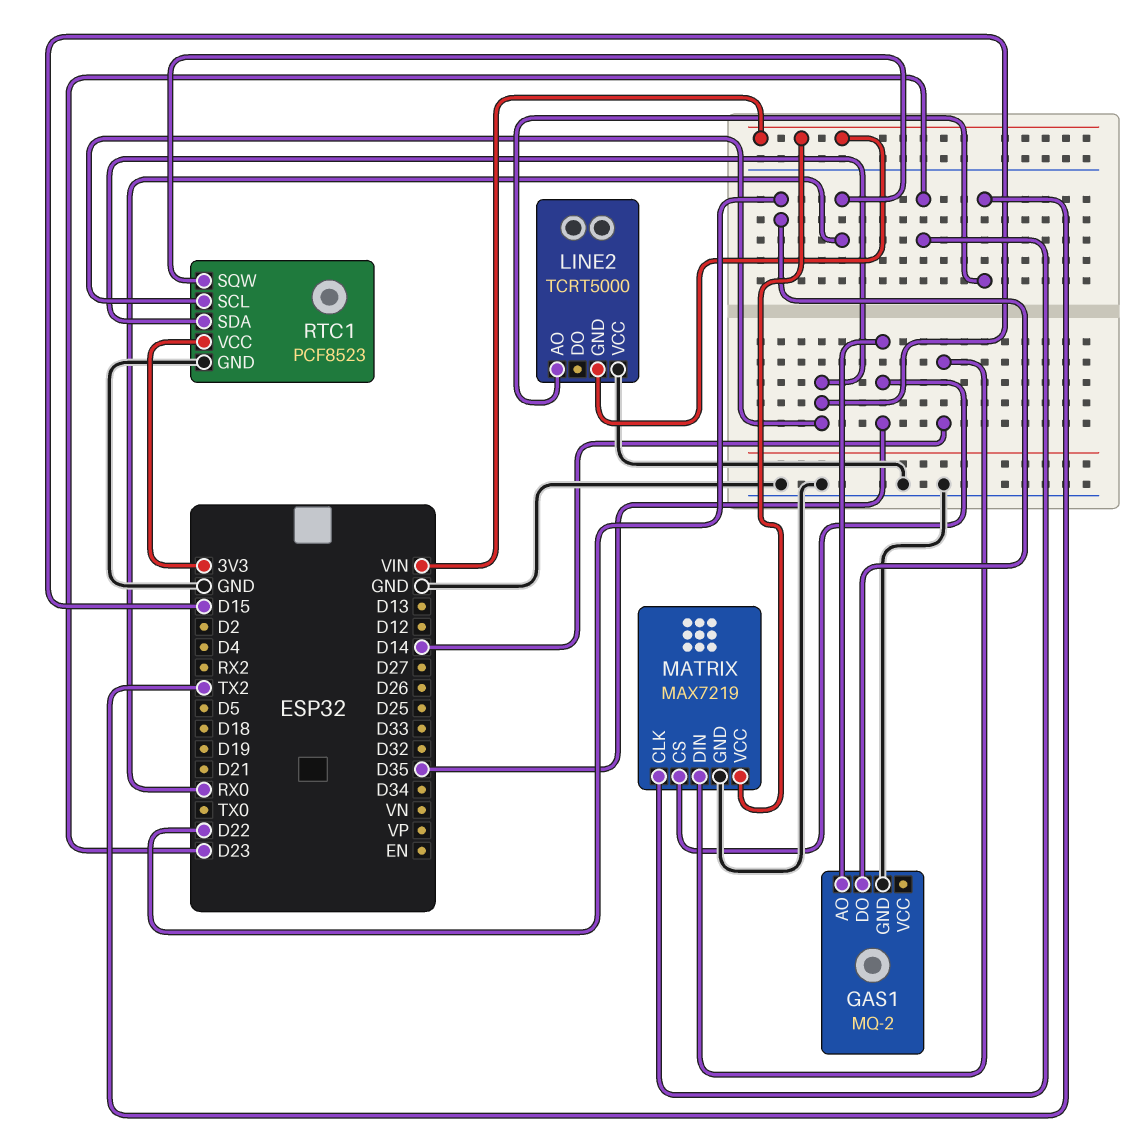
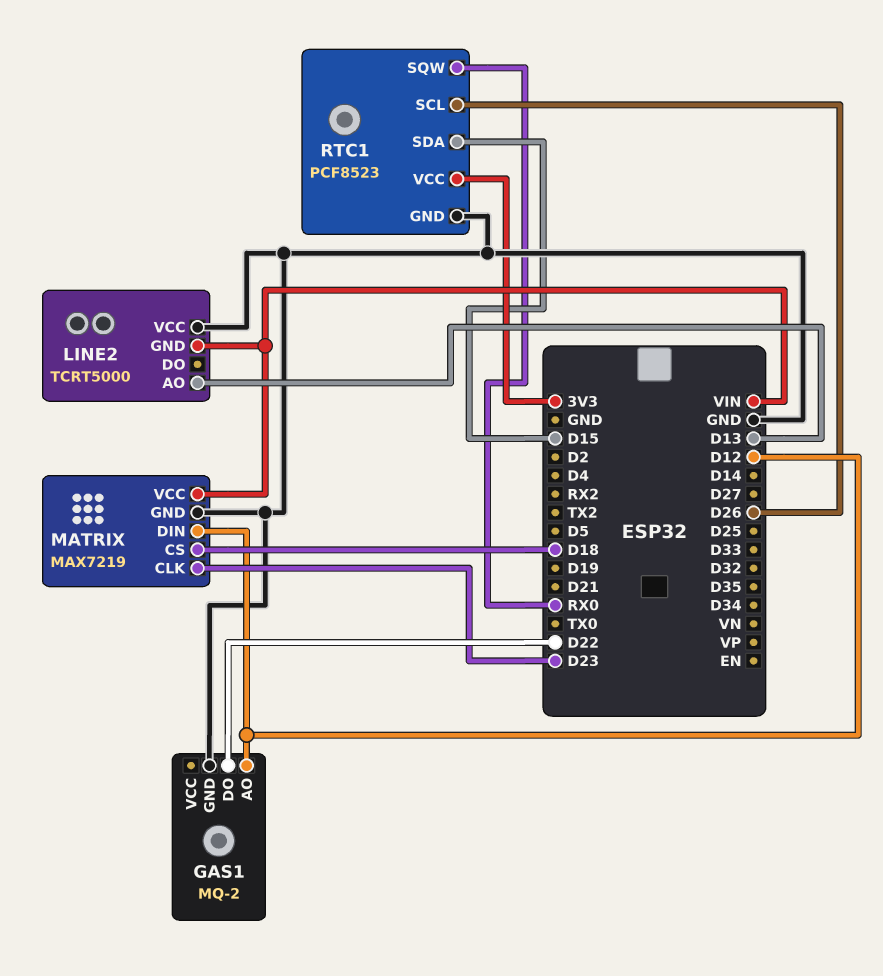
GAS1 pin AO: D35 -> D12
LINE2 pin AO: TX2 -> D13
MATRIX pin CS: D35 -> D18
MATRIX pin DIN: D14 -> D12
RTC1 pin SCL: D15 -> D26

